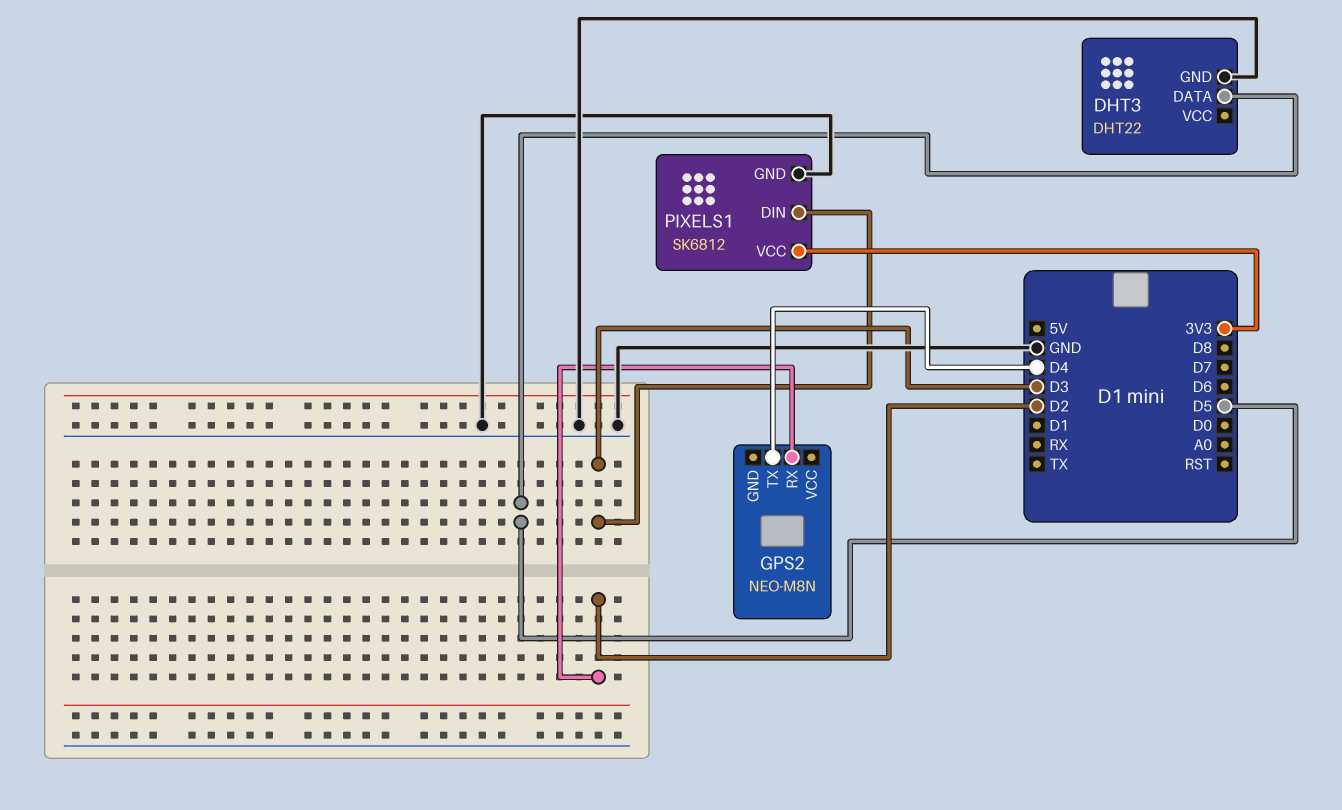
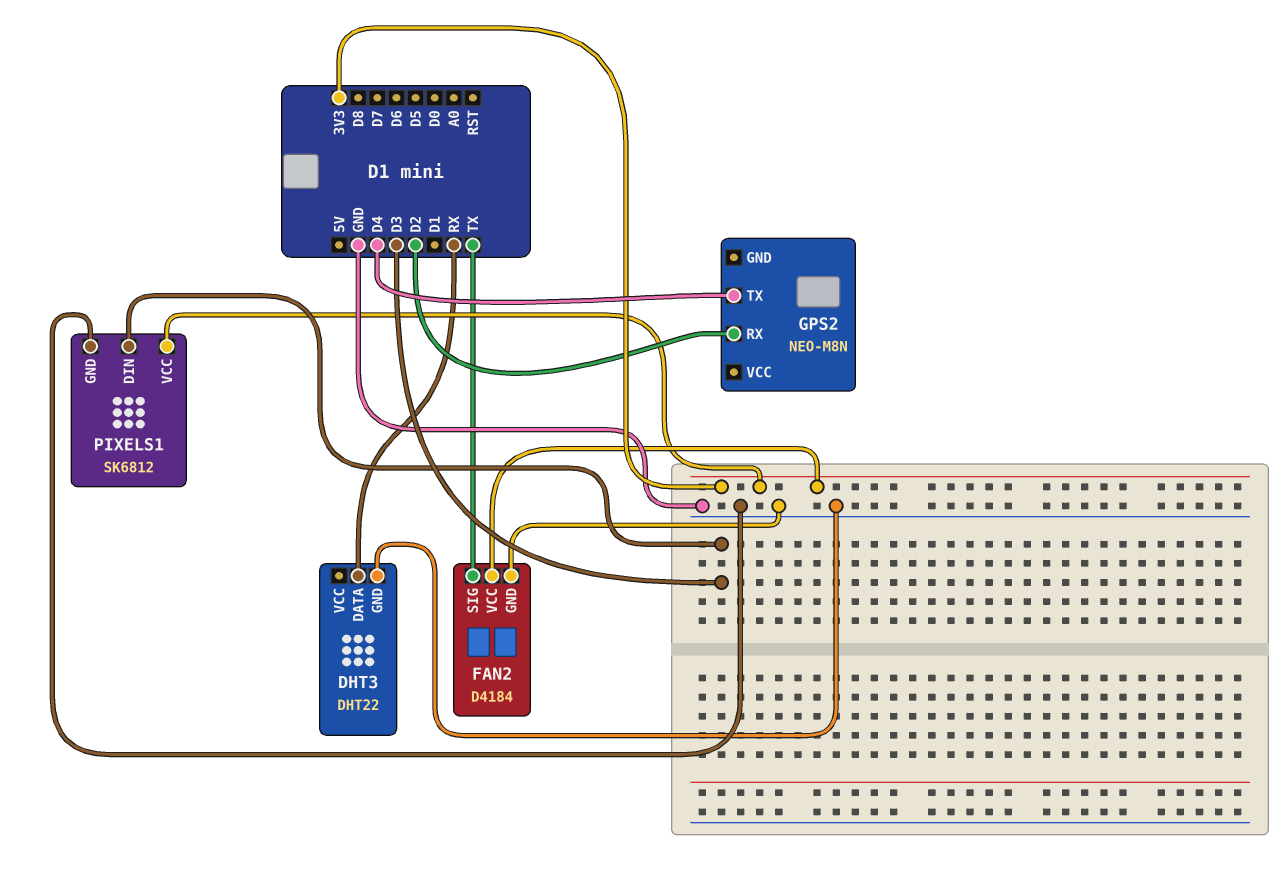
DHT3 pin DATA: D5 -> RX
FAN2: none -> D4184
FAN2 pin GND: none -> GND
FAN2 pin SIG: none -> TX
FAN2 pin VCC: none -> 3V3

